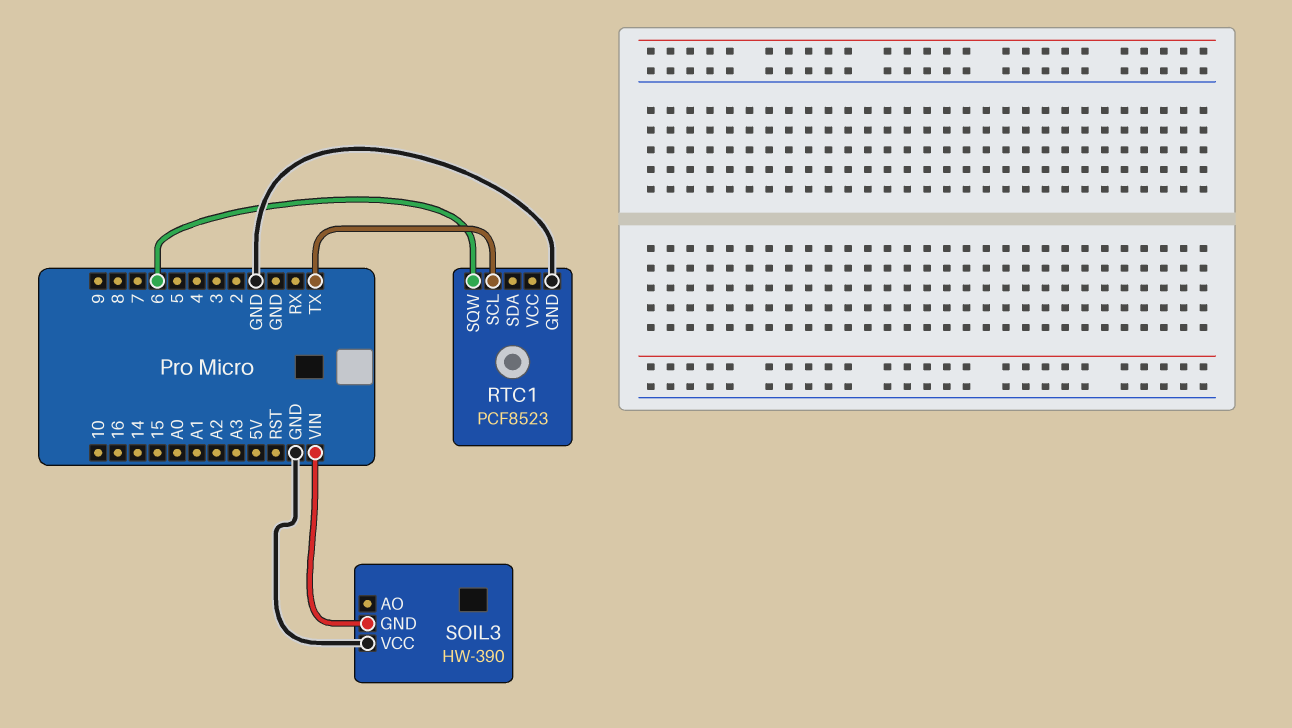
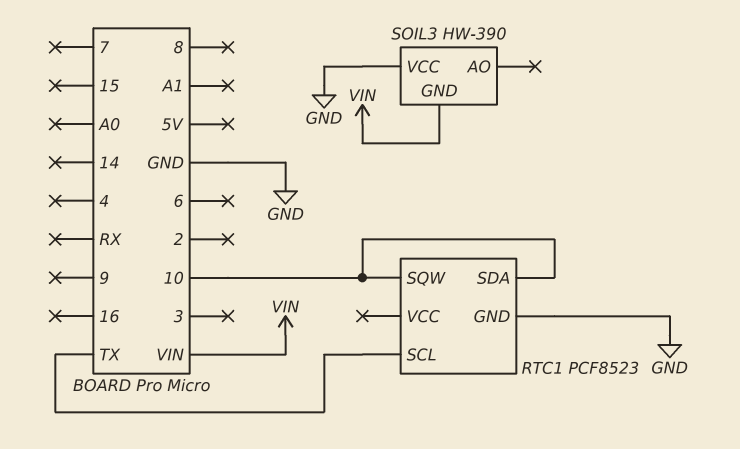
RTC1 pin SDA: none -> 10
RTC1 pin SQW: 6 -> 10

